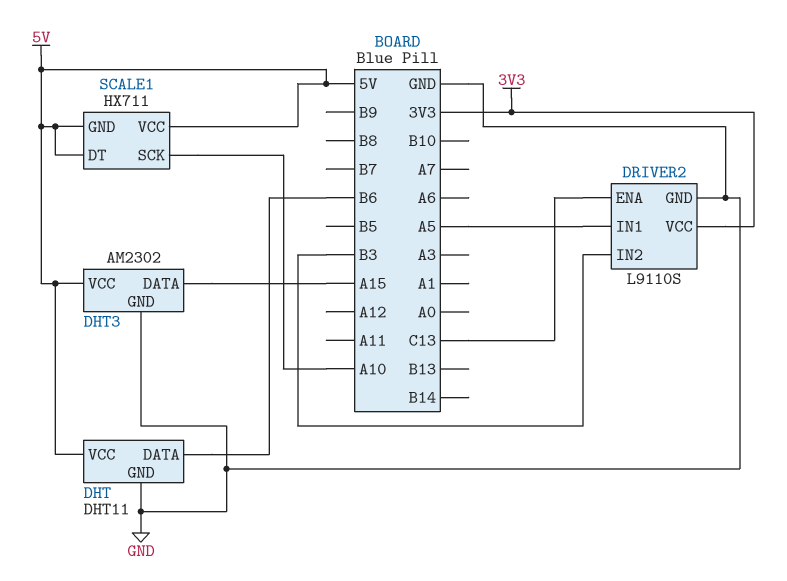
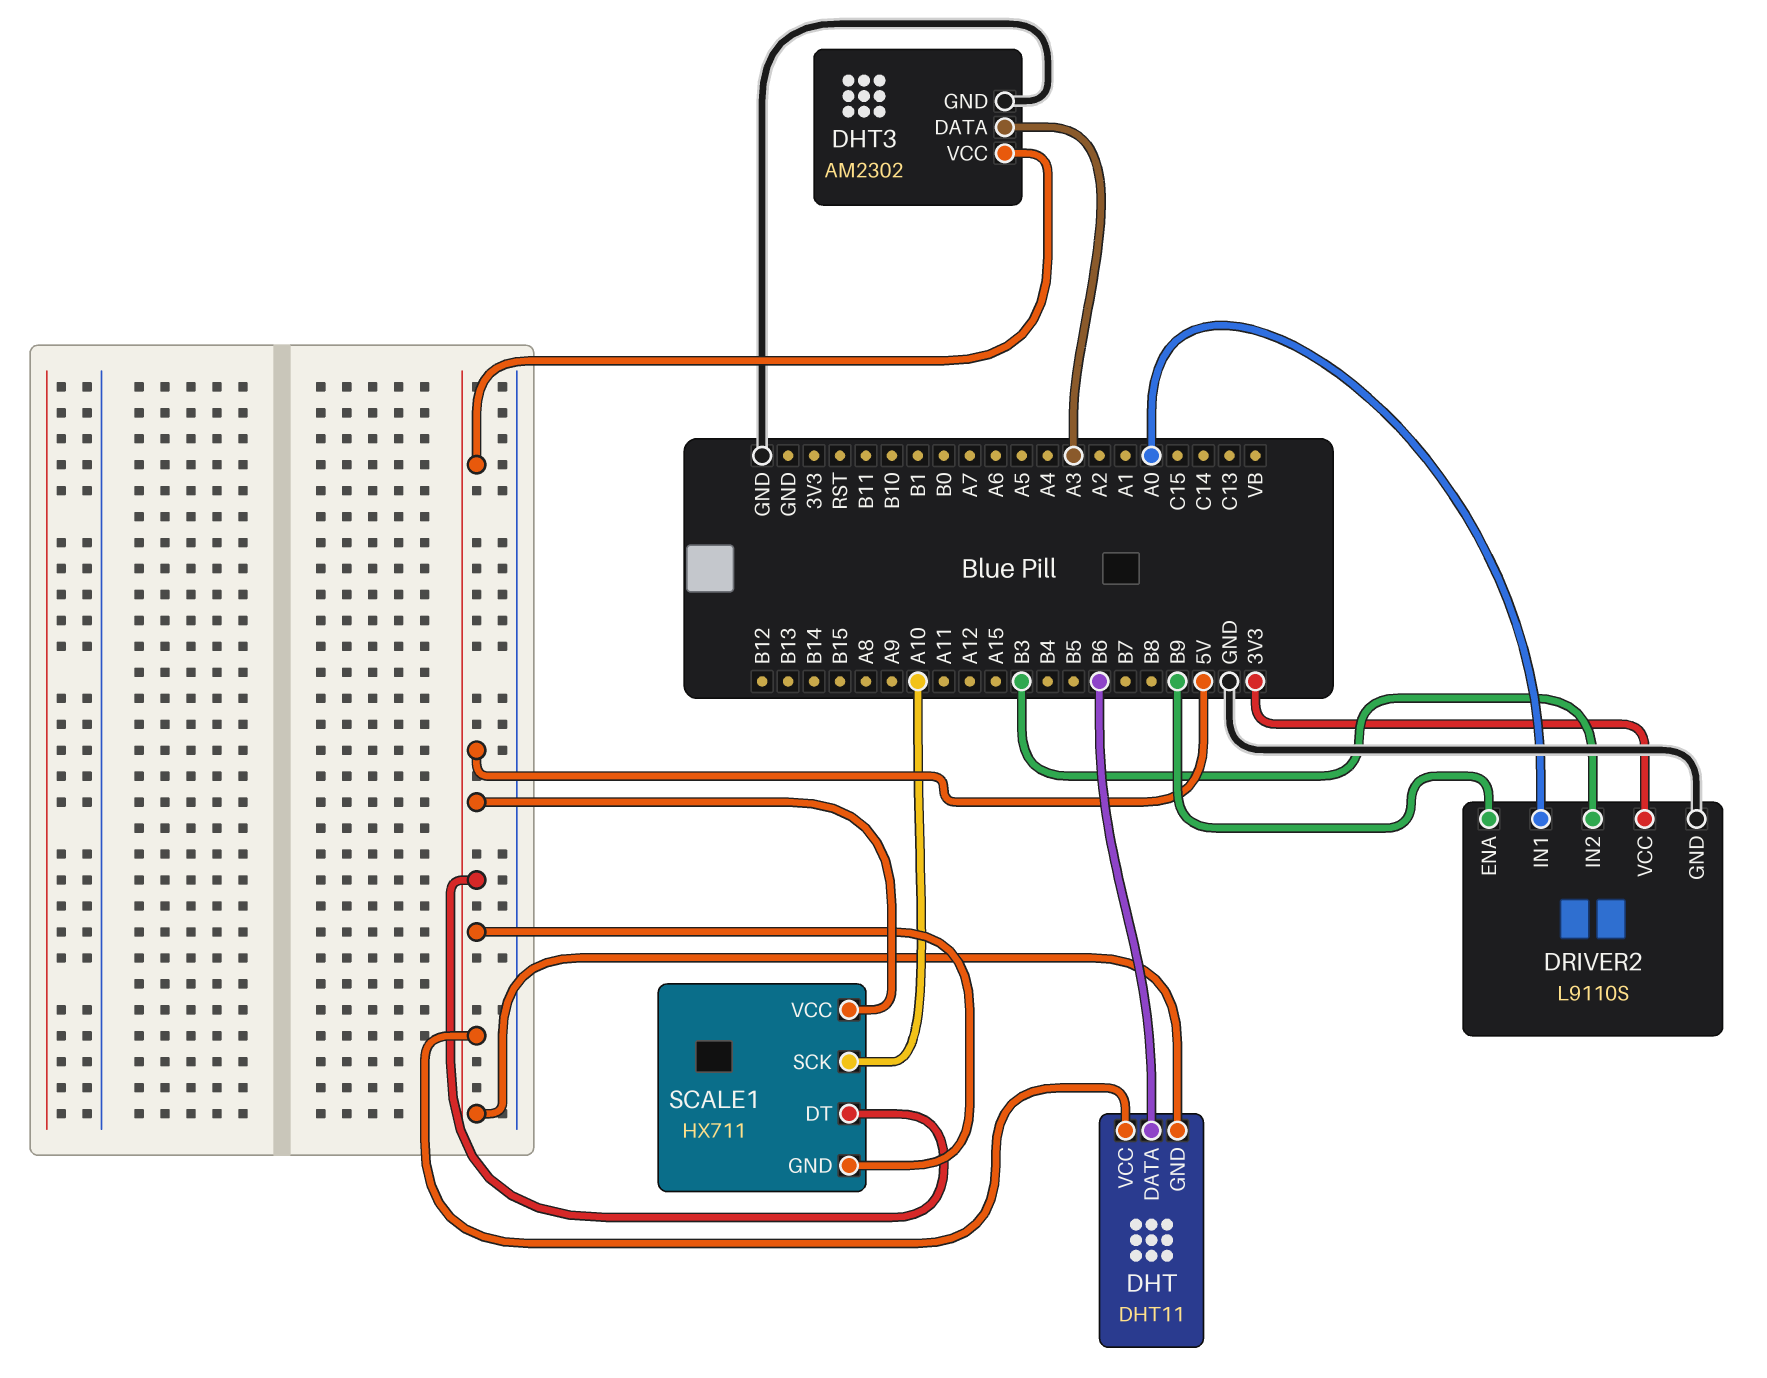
DHT pin GND: GND -> 5V
DHT3 pin DATA: A15 -> A3
DRIVER2 pin ENA: C13 -> B9
DRIVER2 pin IN1: A5 -> A0

